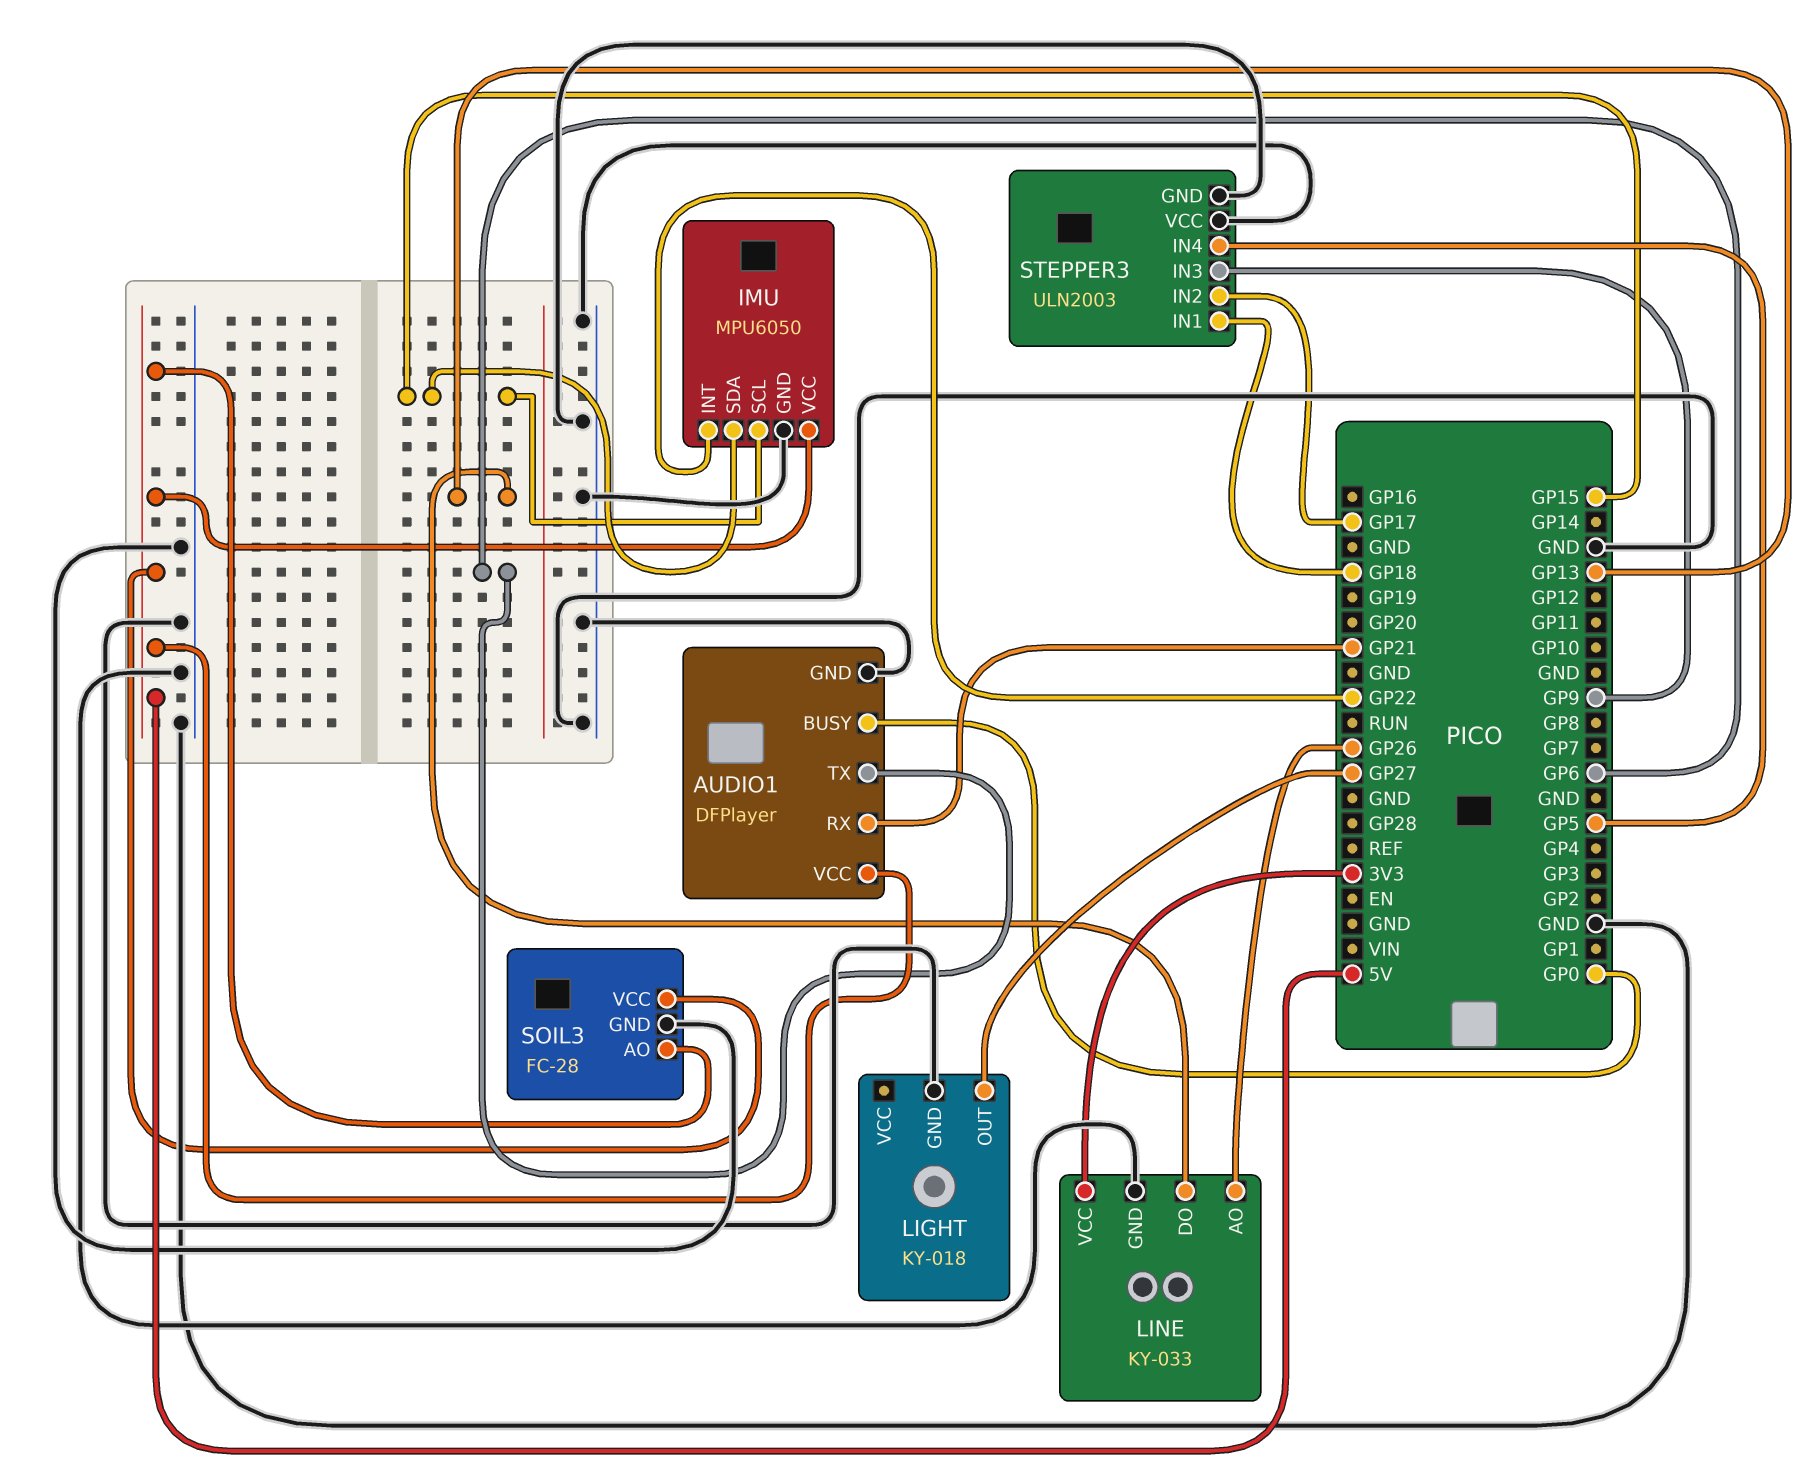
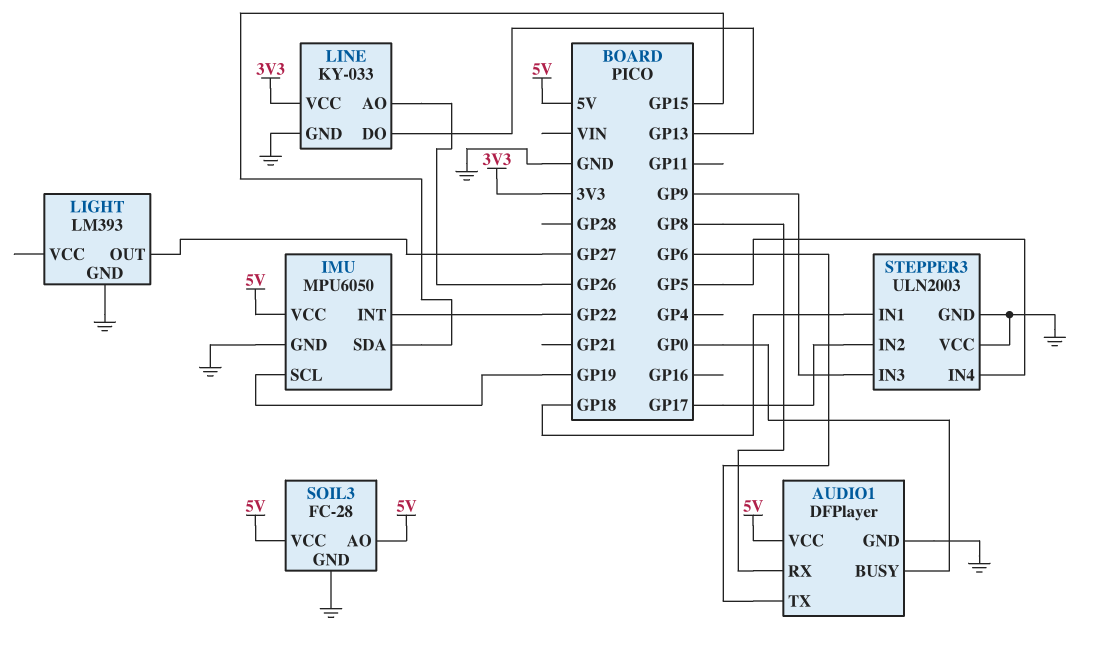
AUDIO1 pin RX: GP21 -> GP8
IMU pin SCL: GP15 -> GP19
LIGHT: KY-018 -> LM393

